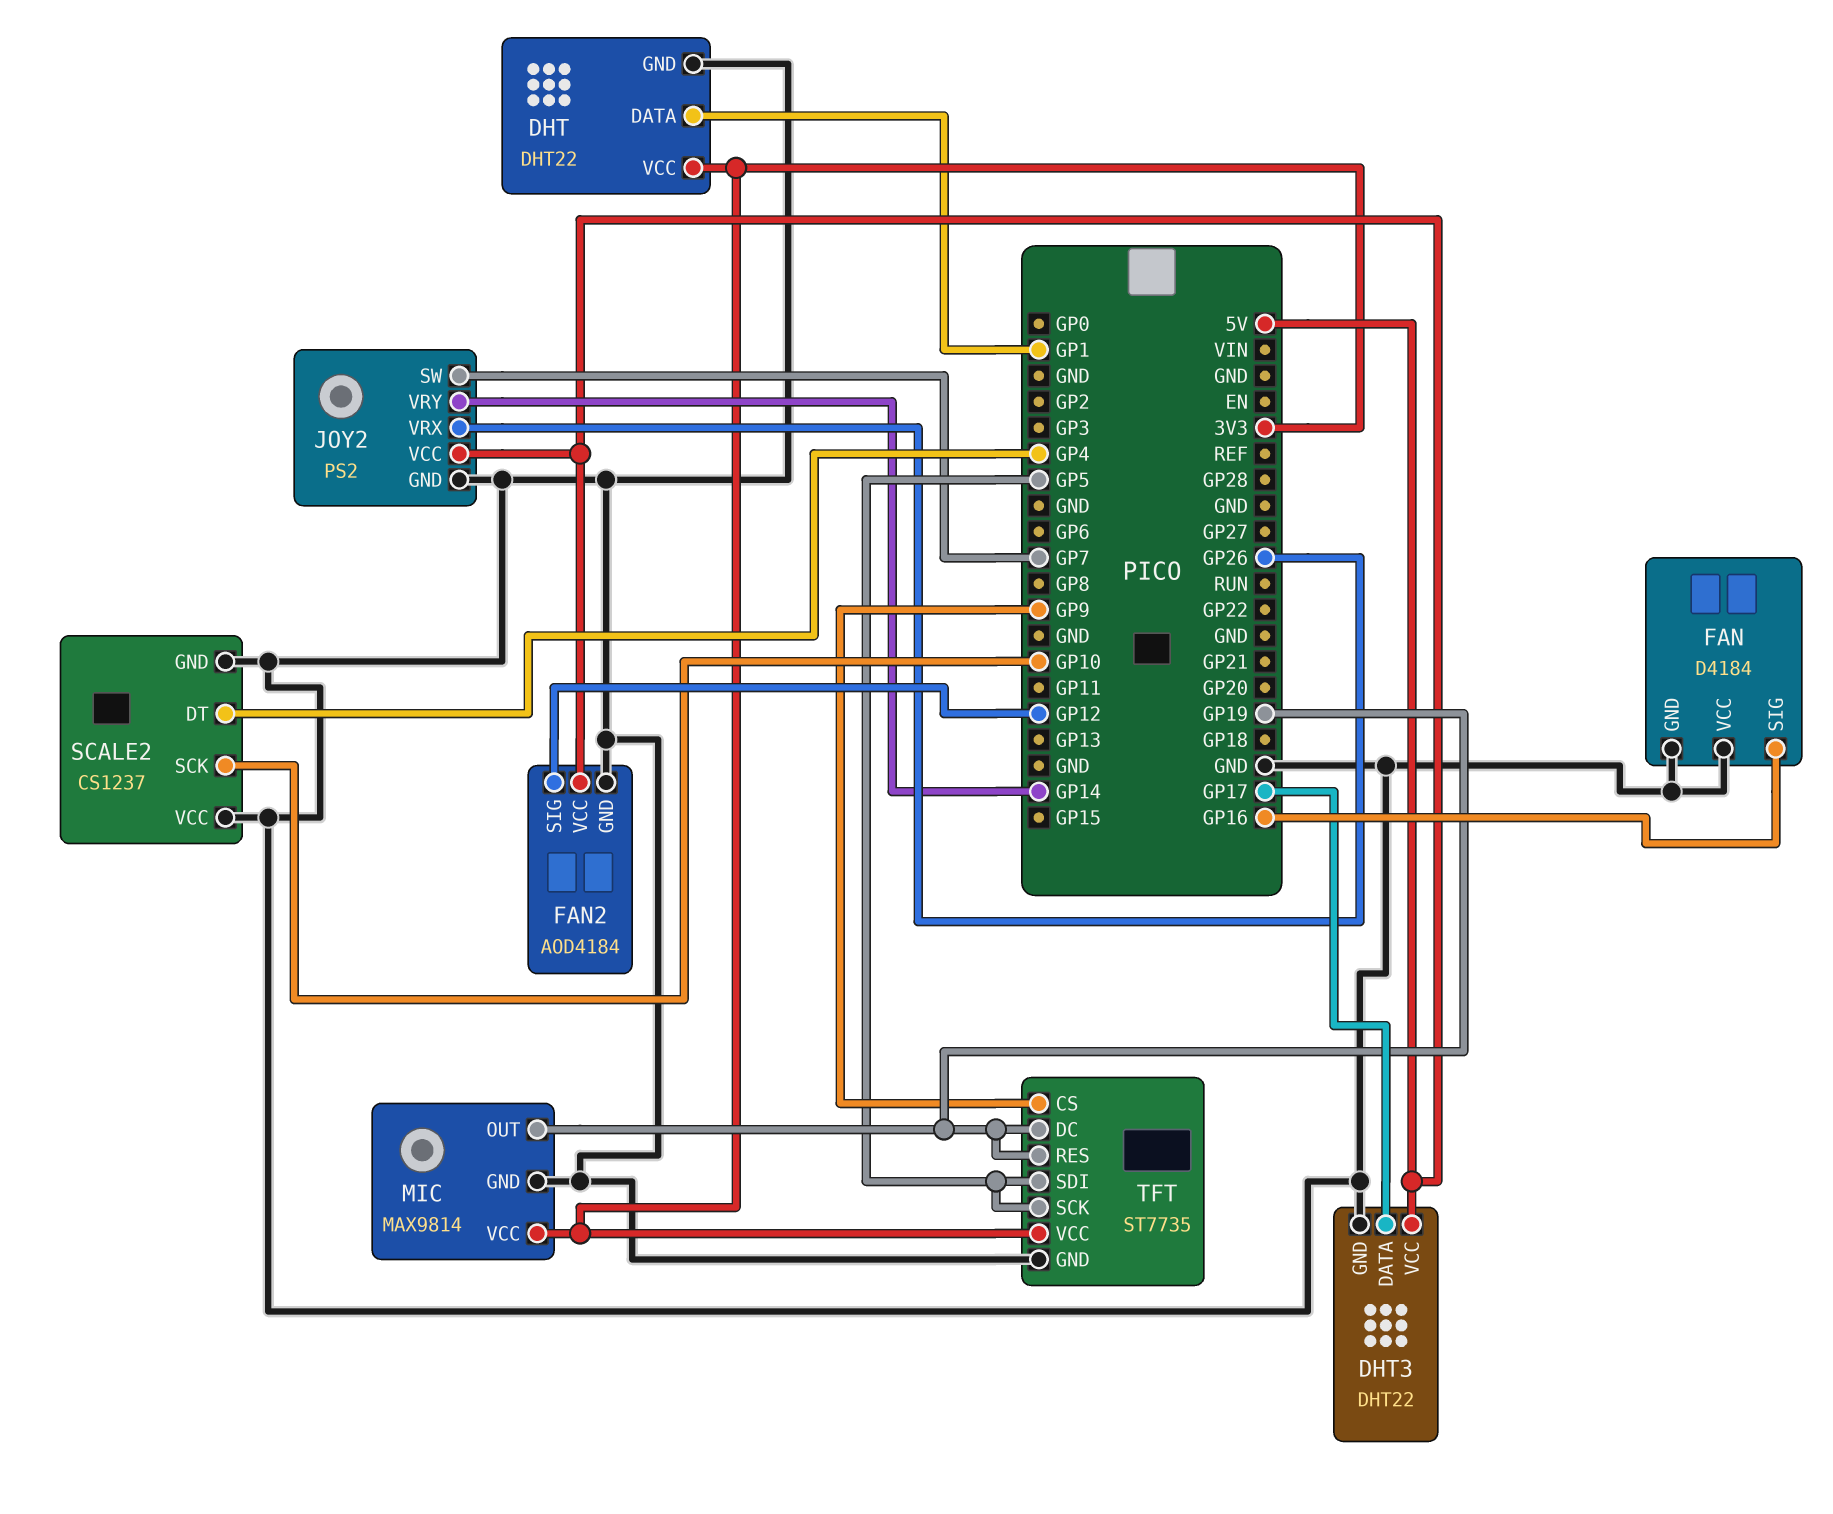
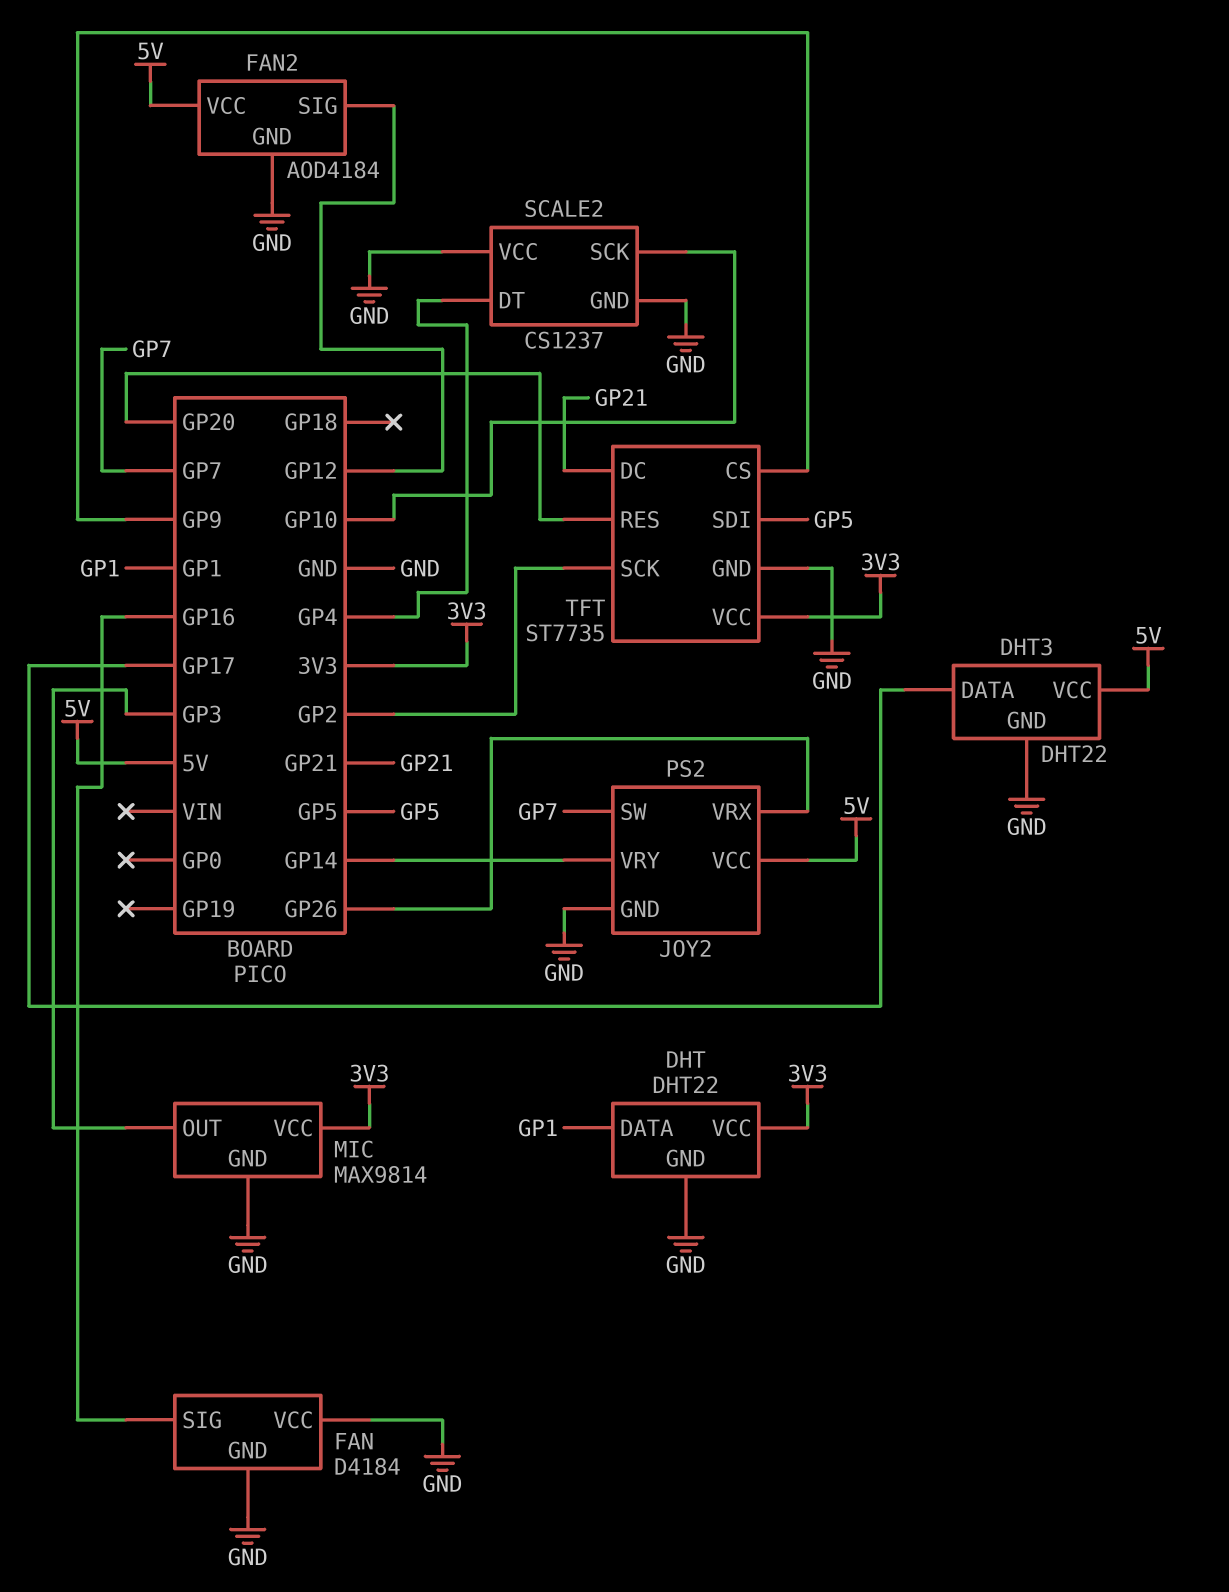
MIC pin OUT: GP19 -> GP3
TFT pin DC: GP19 -> GP21
TFT pin RES: GP19 -> GP20
TFT pin SCK: GP5 -> GP2

